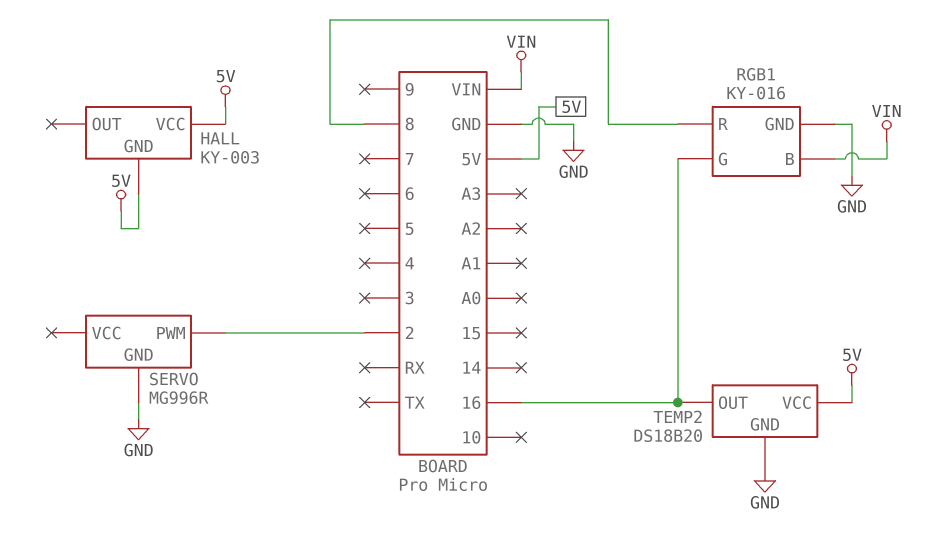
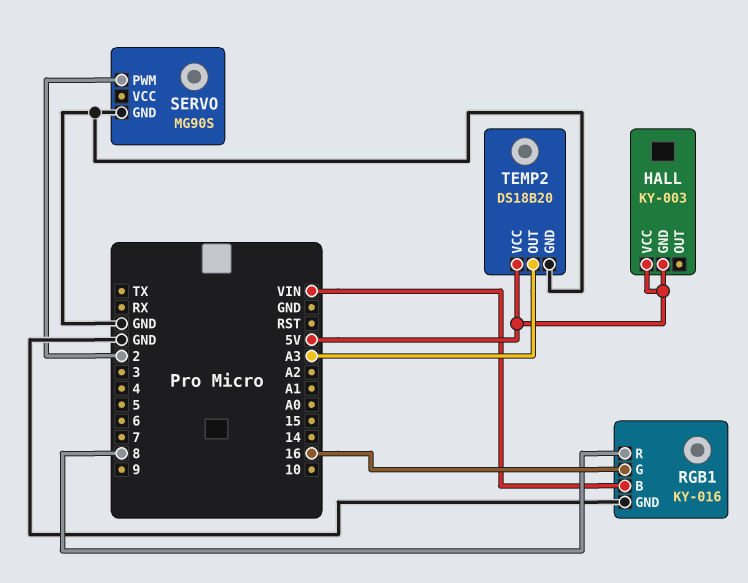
SERVO: MG996R -> MG90S
TEMP2 pin OUT: 16 -> A3

